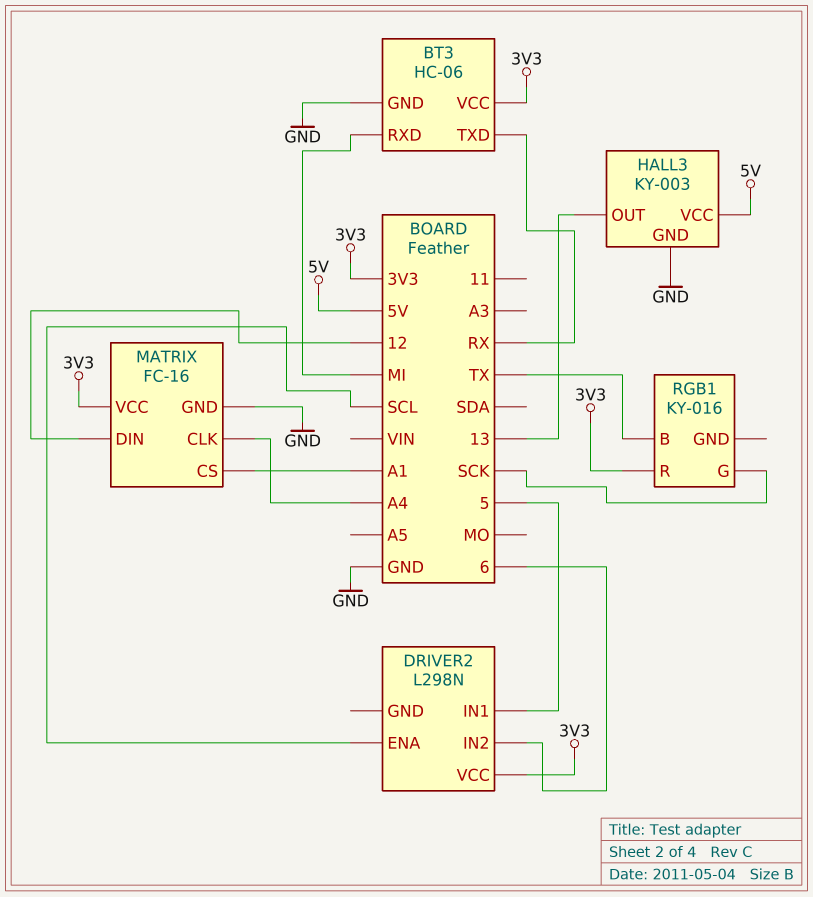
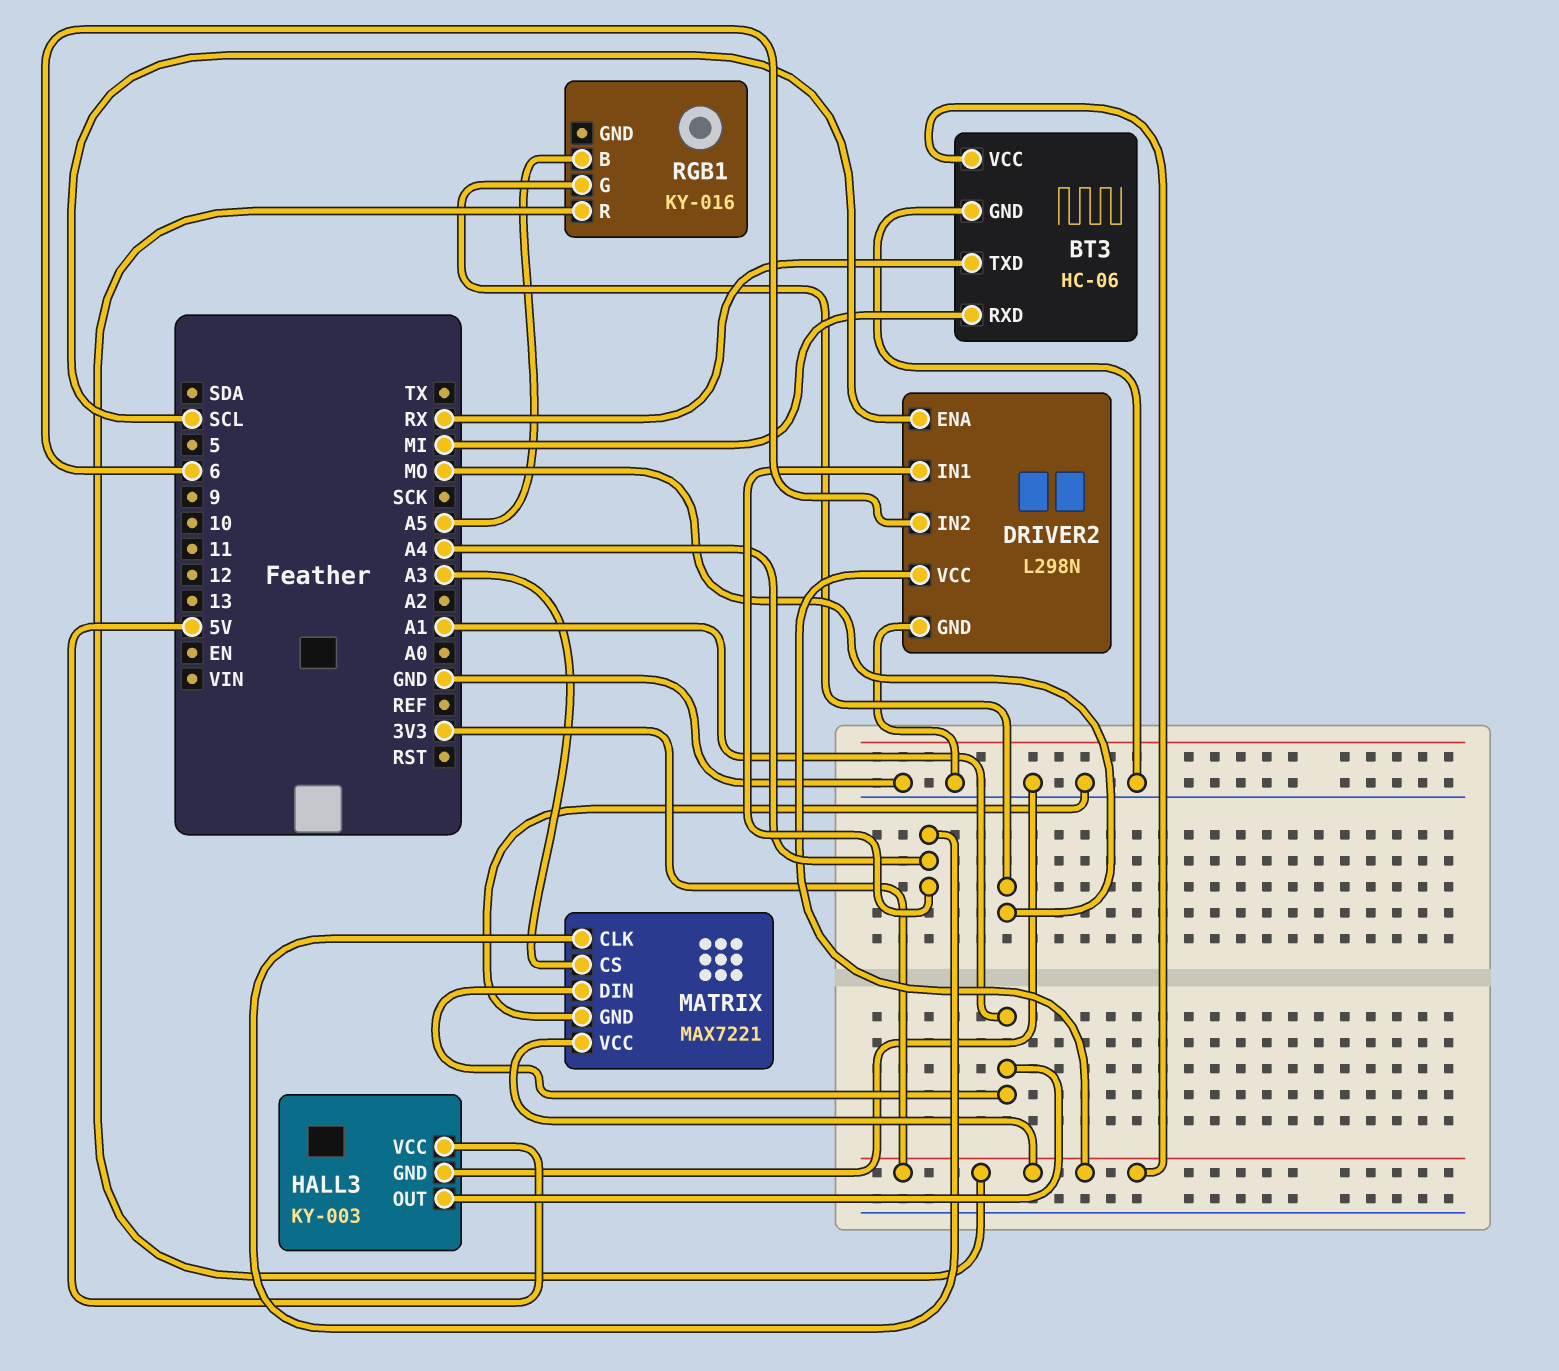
DRIVER2 pin GND: none -> GND
DRIVER2 pin IN1: 5 -> A4
HALL3 pin OUT: 13 -> A1
MATRIX: FC-16 -> MAX7221
MATRIX pin CS: A1 -> A3
MATRIX pin DIN: 12 -> A1
RGB1 pin B: TX -> A5
RGB1 pin G: SCK -> MO

